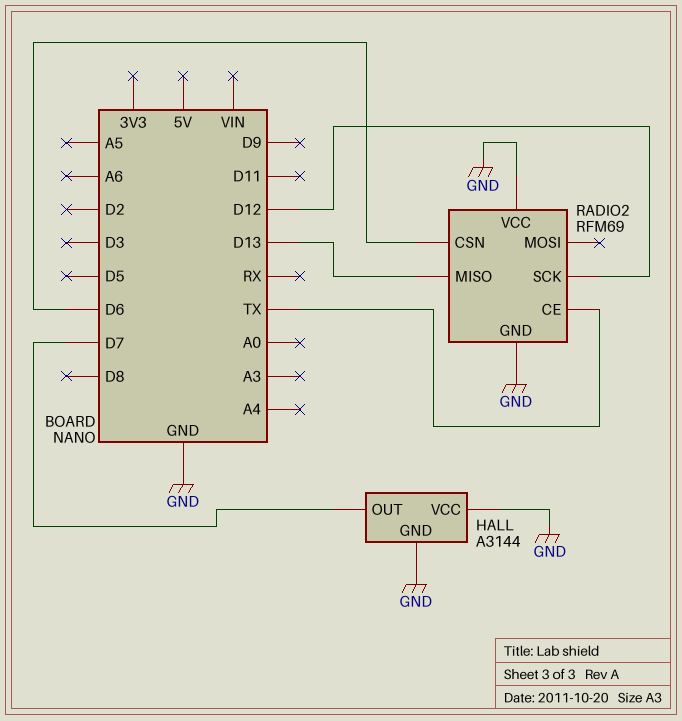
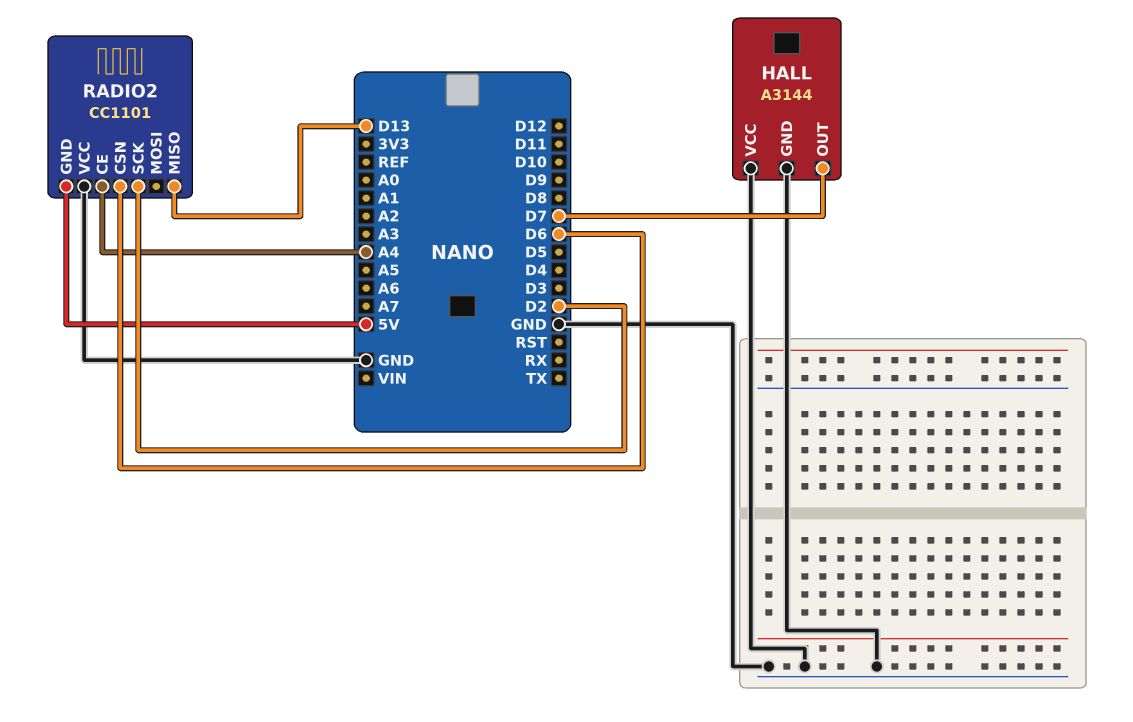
RADIO2: RFM69 -> CC1101
RADIO2 pin CE: TX -> A4
RADIO2 pin GND: GND -> 5V
RADIO2 pin SCK: D12 -> D2

